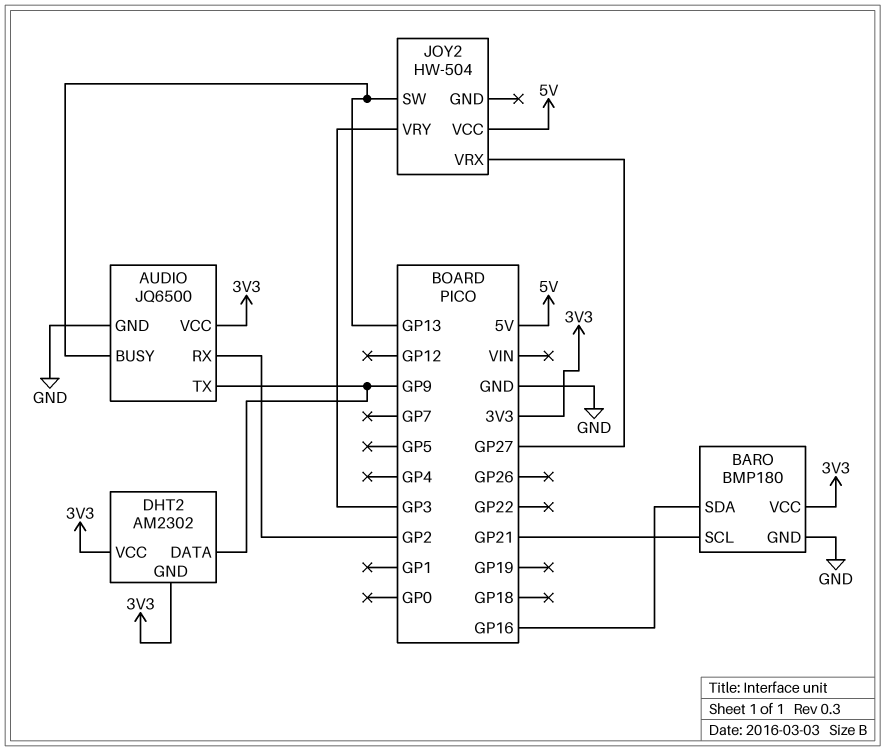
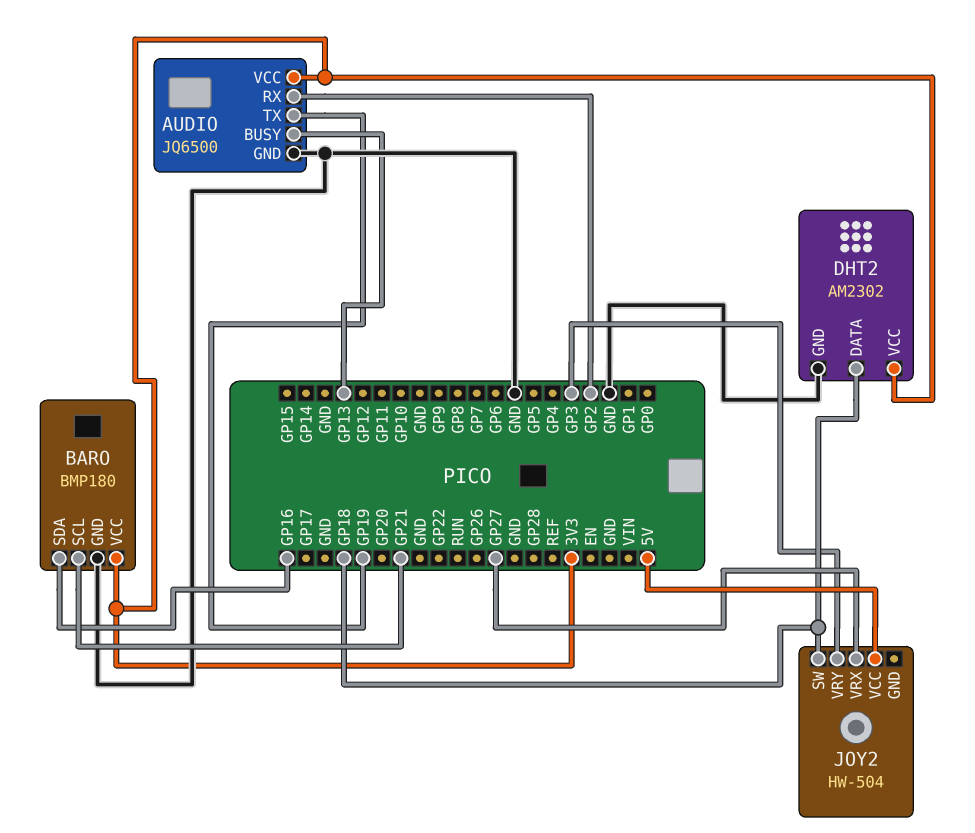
AUDIO pin TX: GP9 -> GP19
DHT2 pin DATA: GP9 -> GP18
DHT2 pin GND: 3V3 -> GND
JOY2 pin SW: GP13 -> GP18

